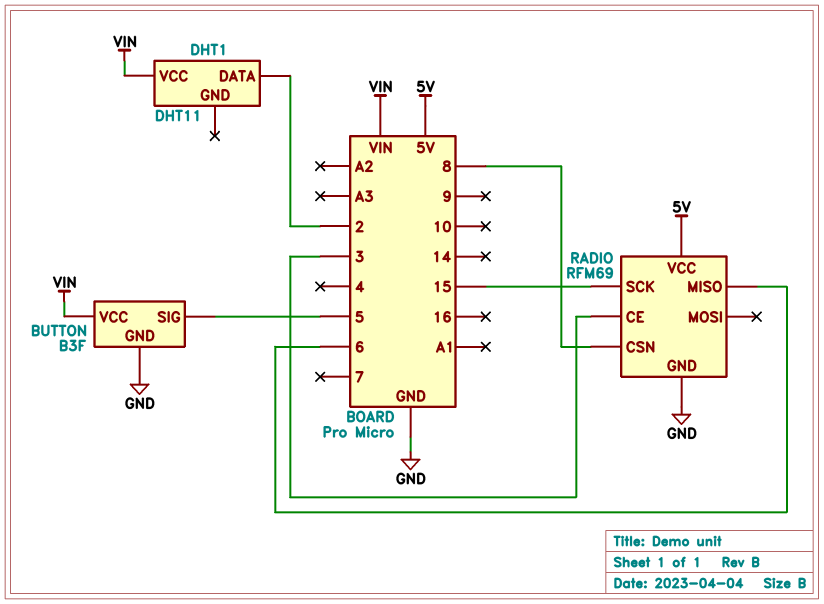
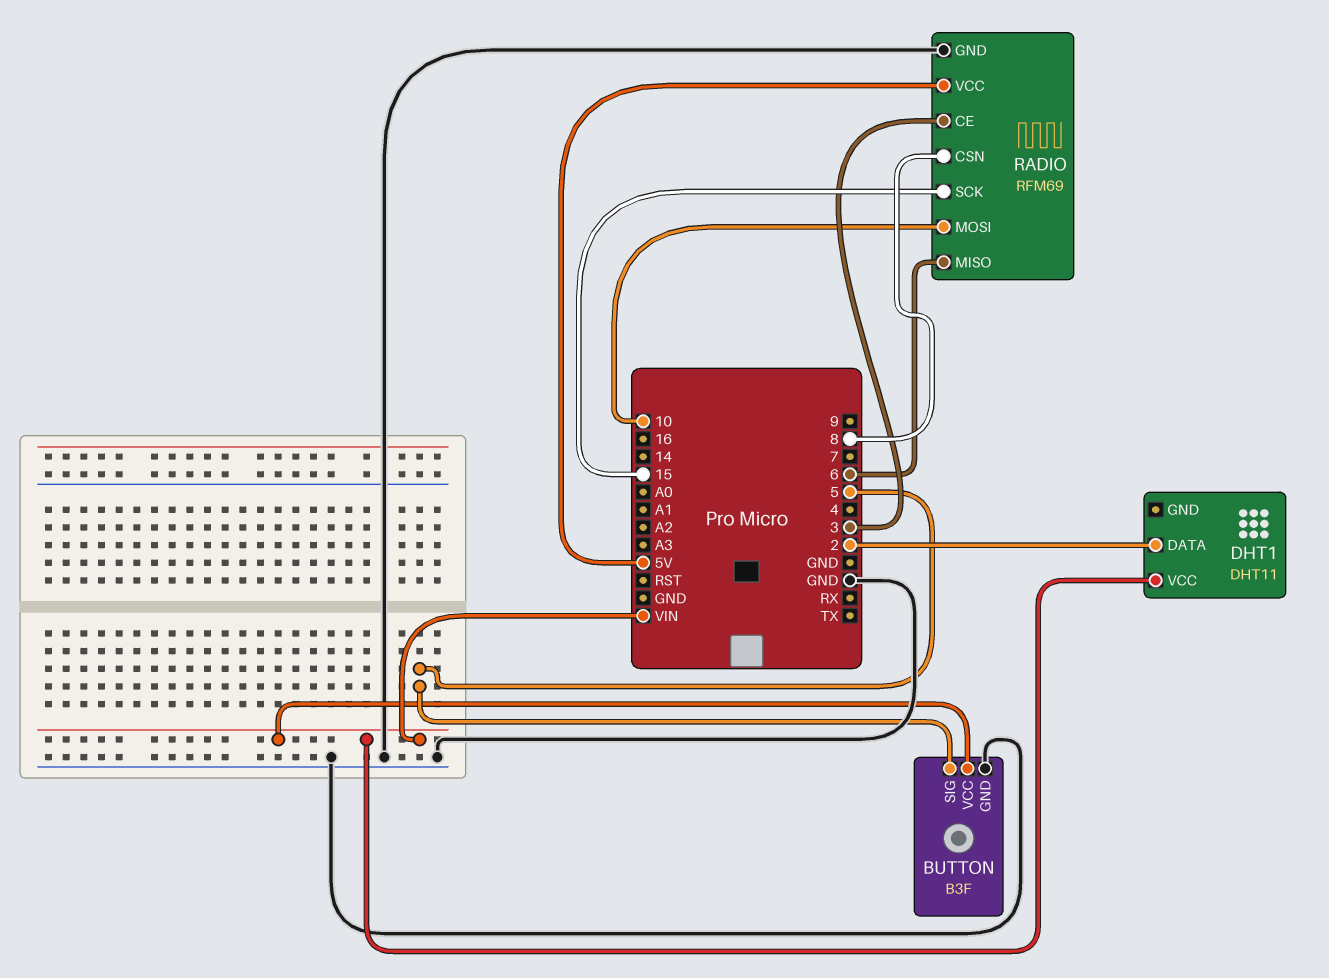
RADIO pin MOSI: none -> 10

